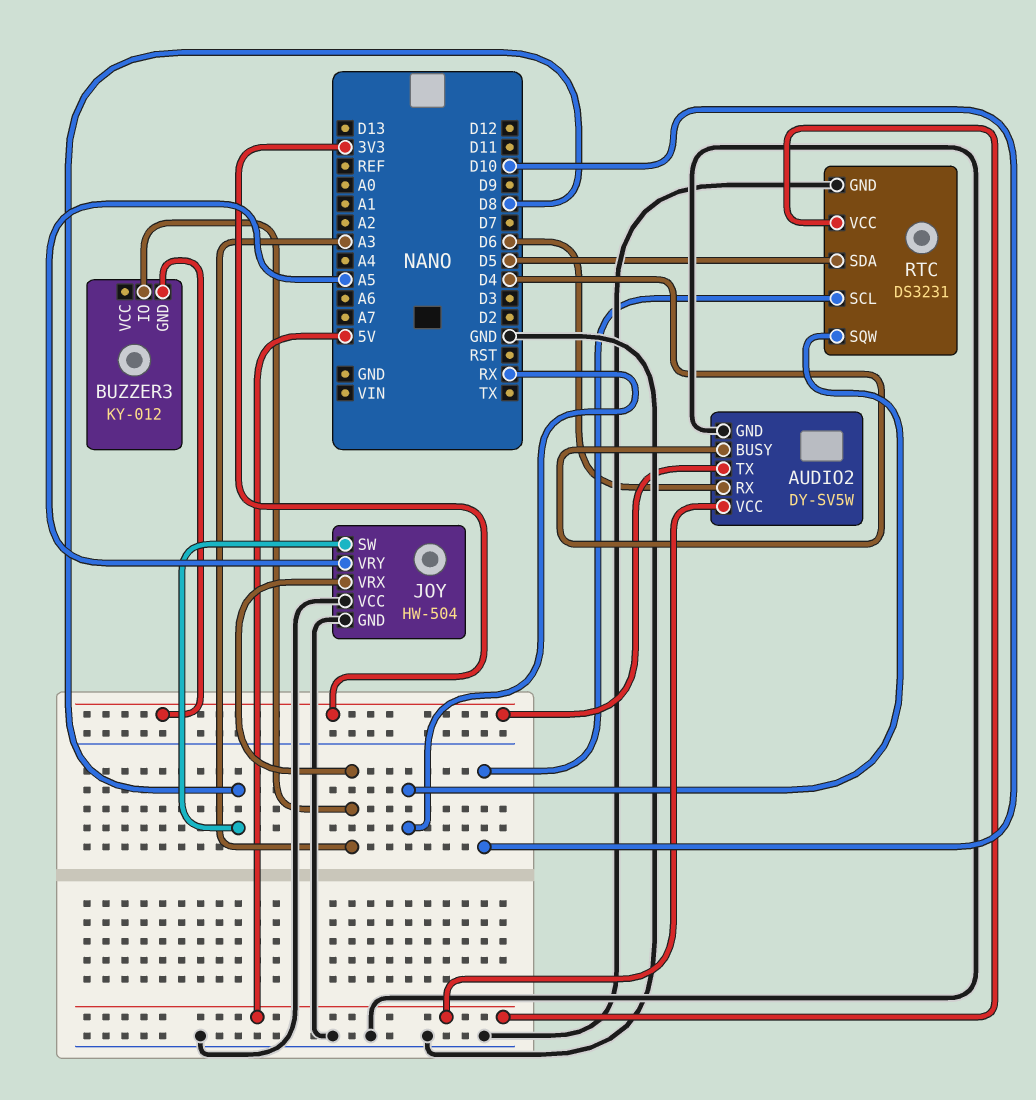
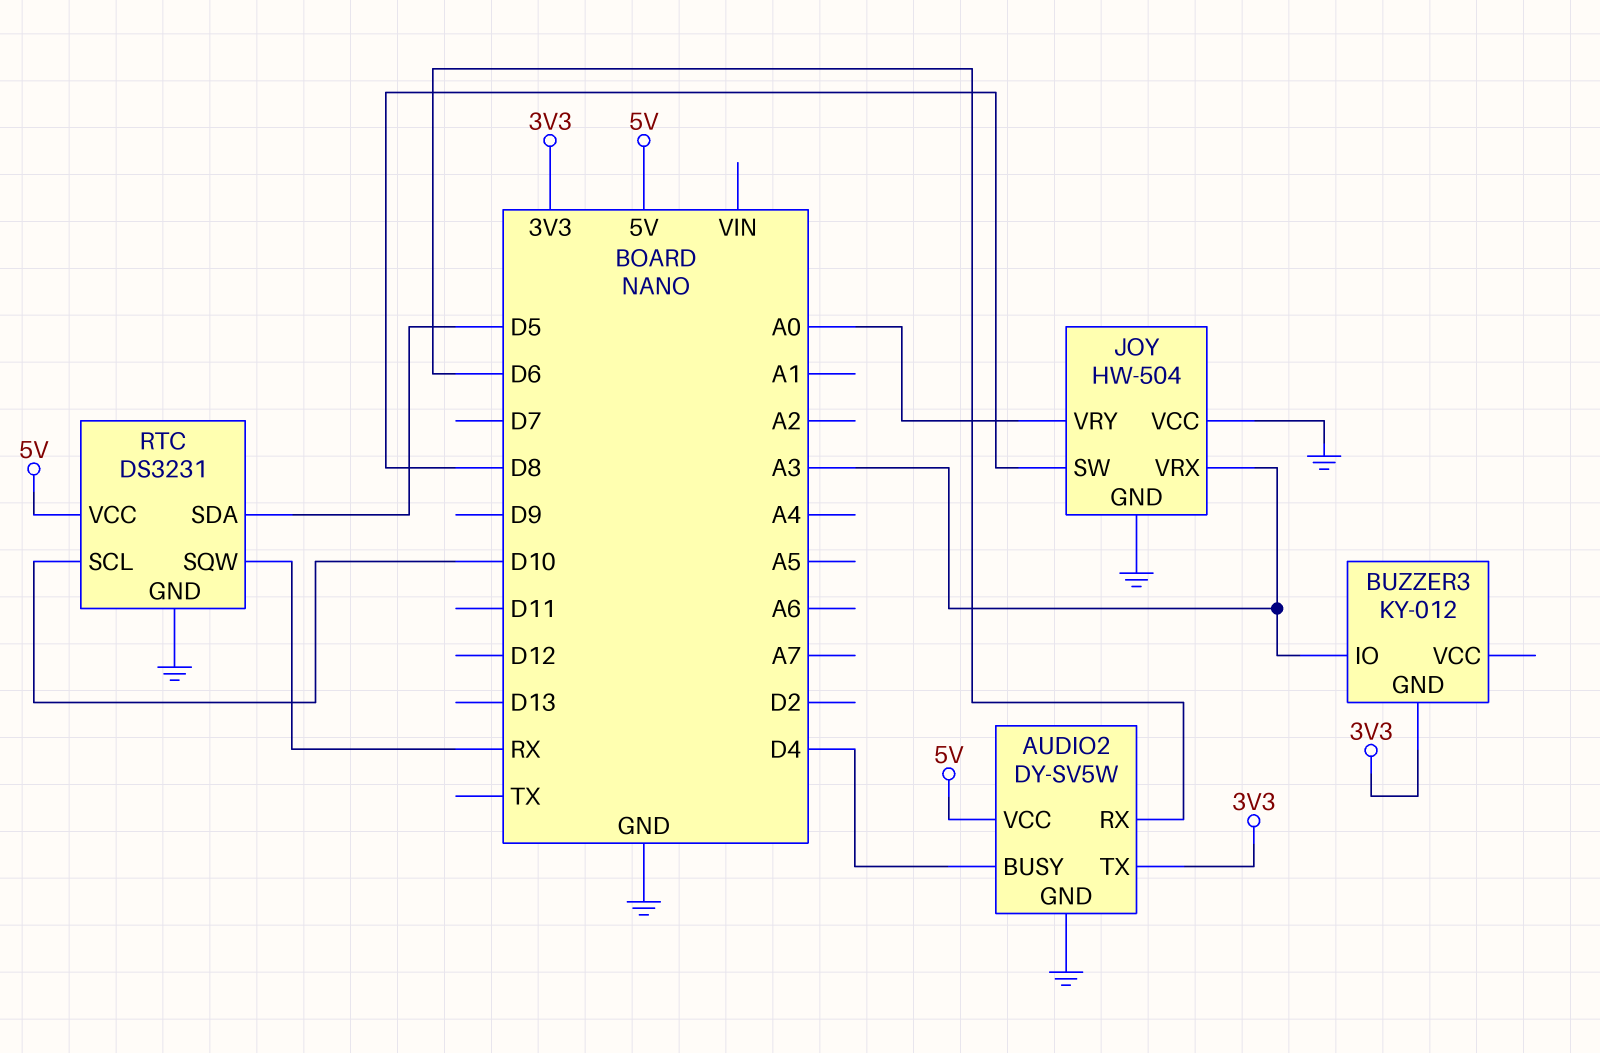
JOY pin VRY: A5 -> A0

